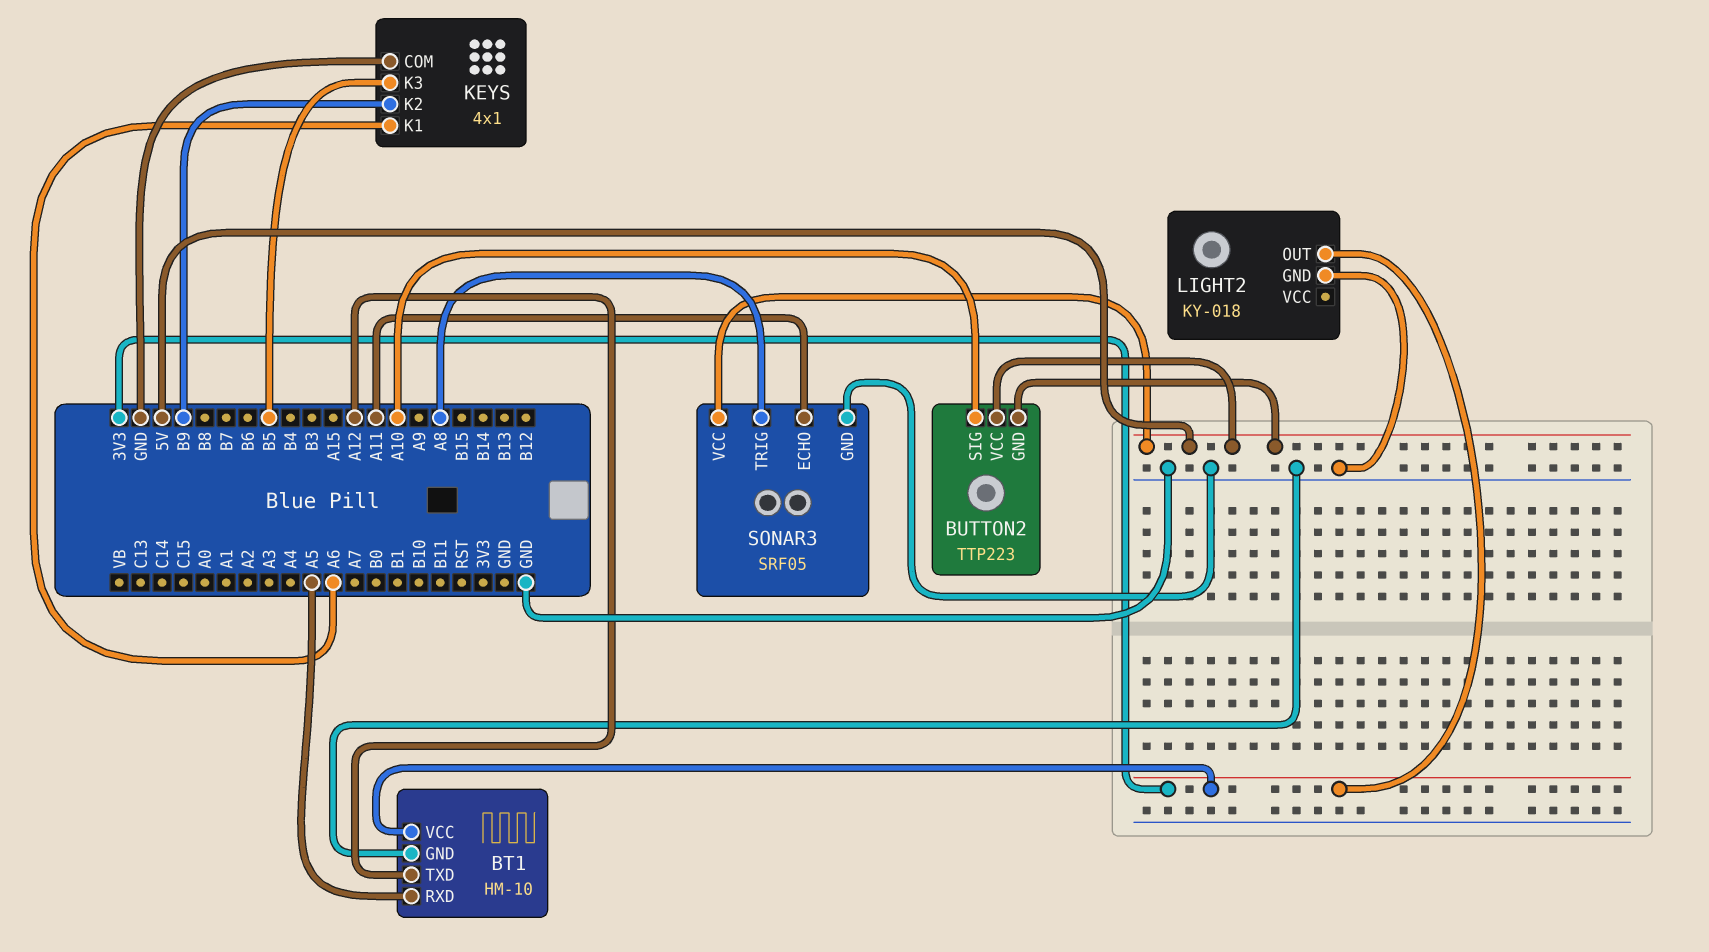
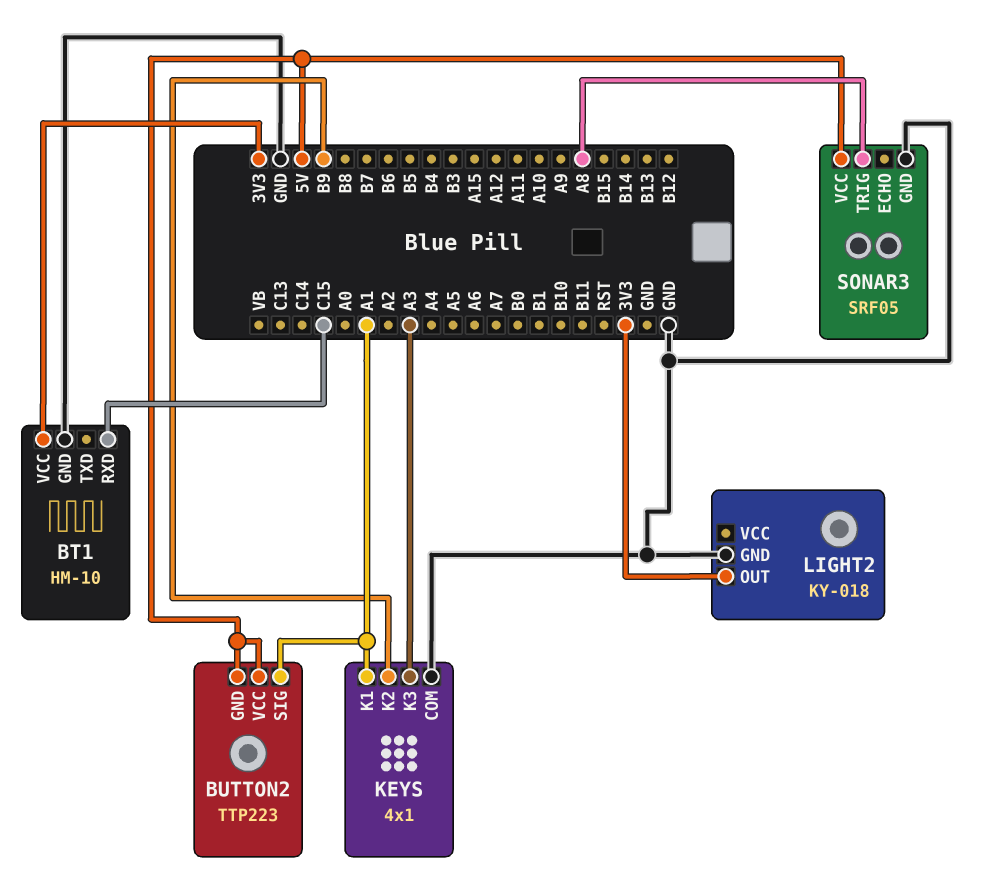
BT1 pin RXD: A5 -> C15
BT1 pin TXD: A12 -> none
BUTTON2 pin SIG: A10 -> A1
KEYS pin K1: A6 -> A1
KEYS pin K3: B5 -> A3
SONAR3 pin ECHO: A11 -> none

